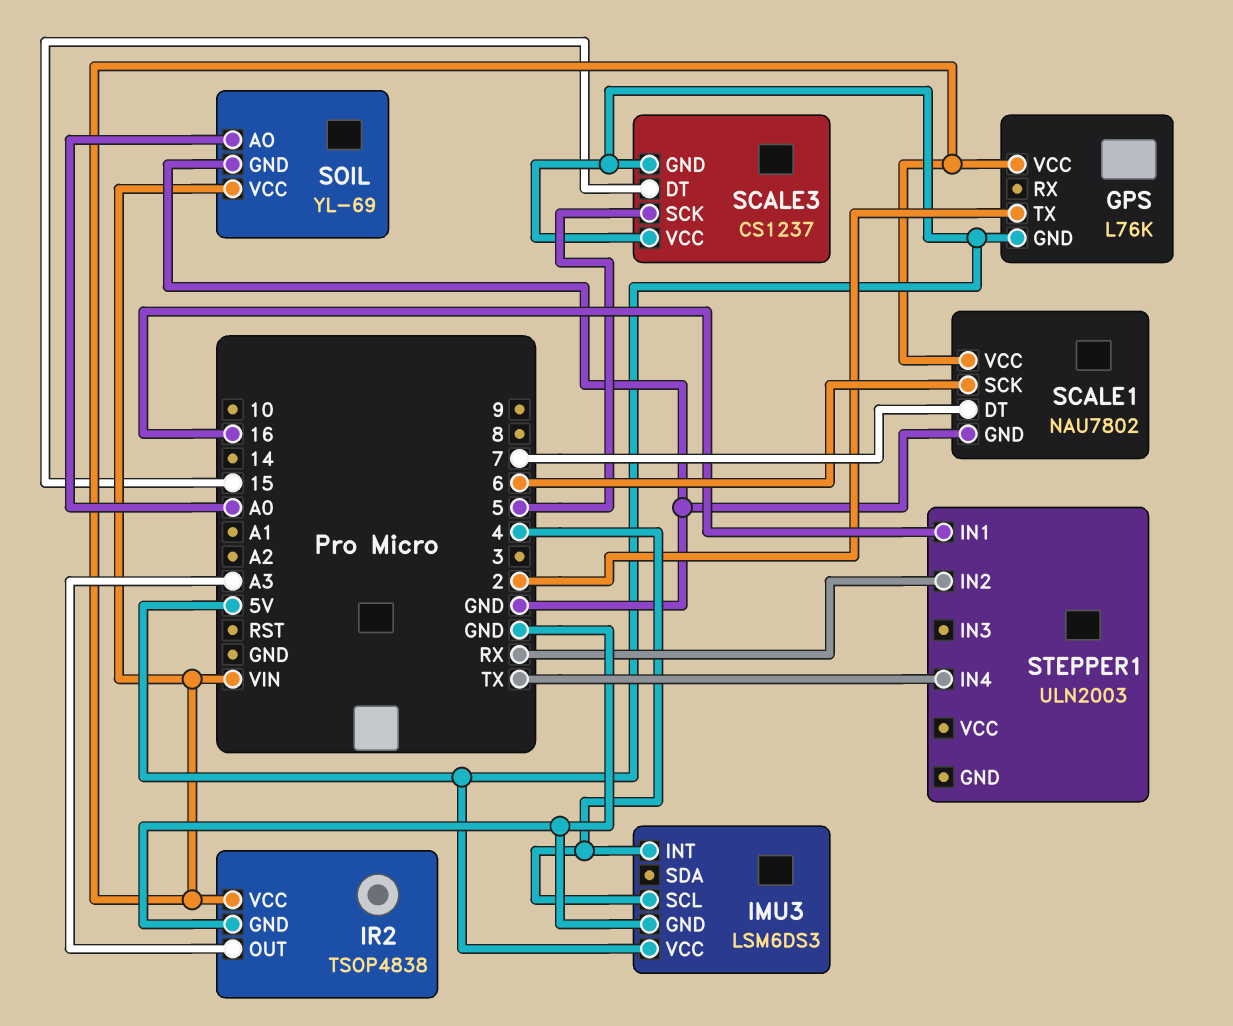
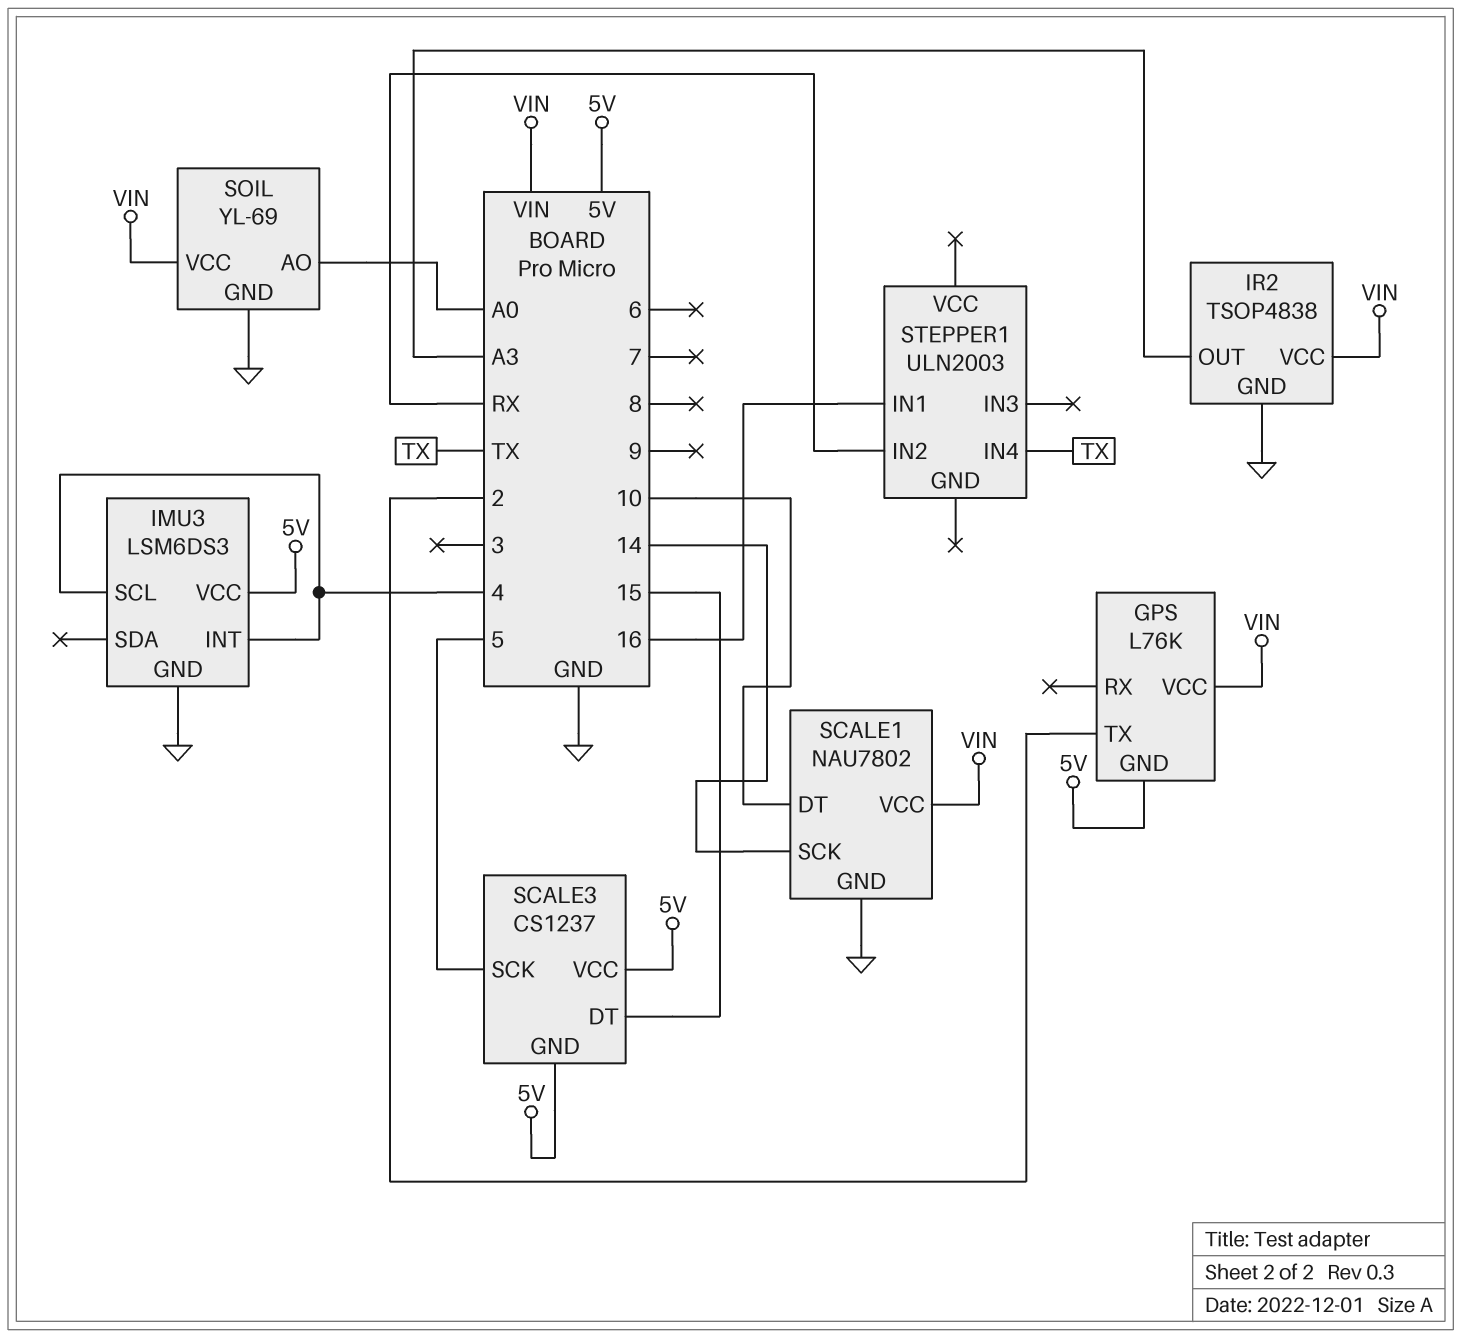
SCALE1 pin DT: 7 -> 10
SCALE1 pin SCK: 6 -> 14

